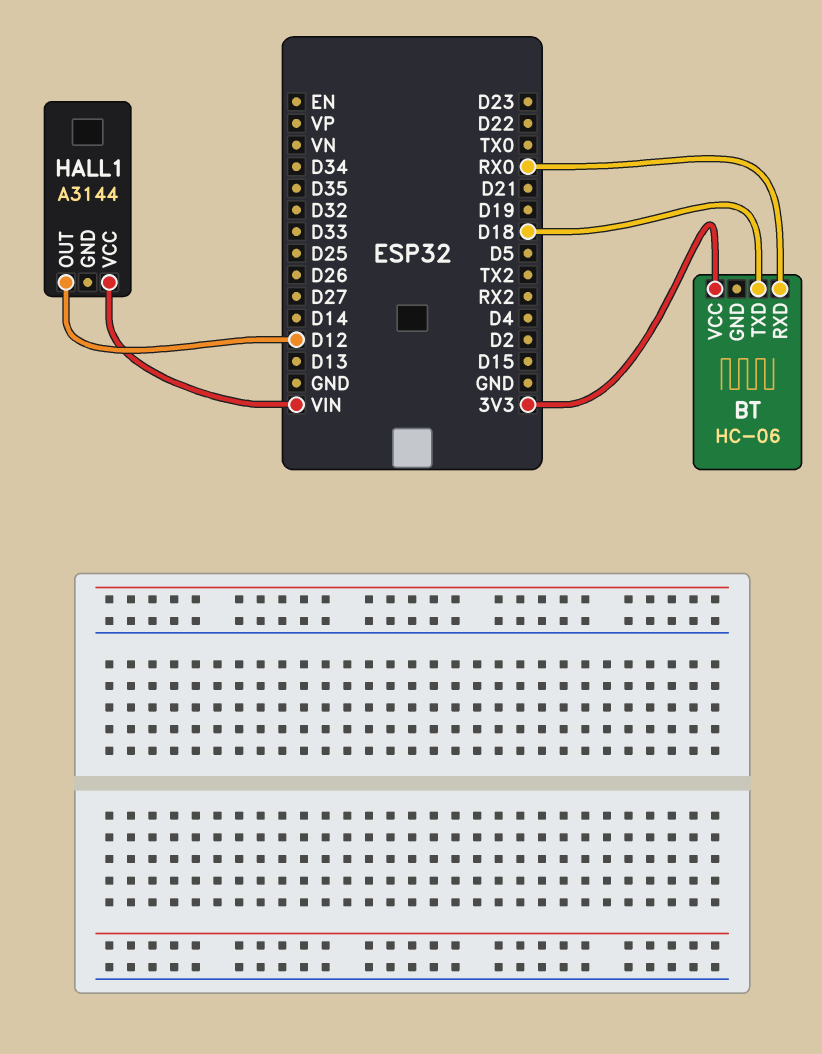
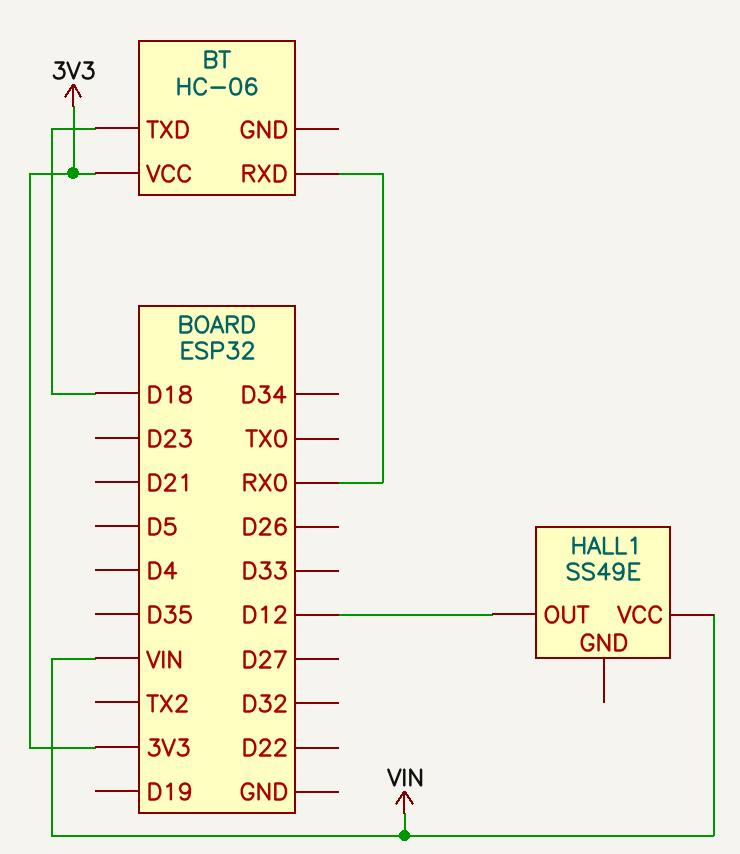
HALL1: A3144 -> SS49E

